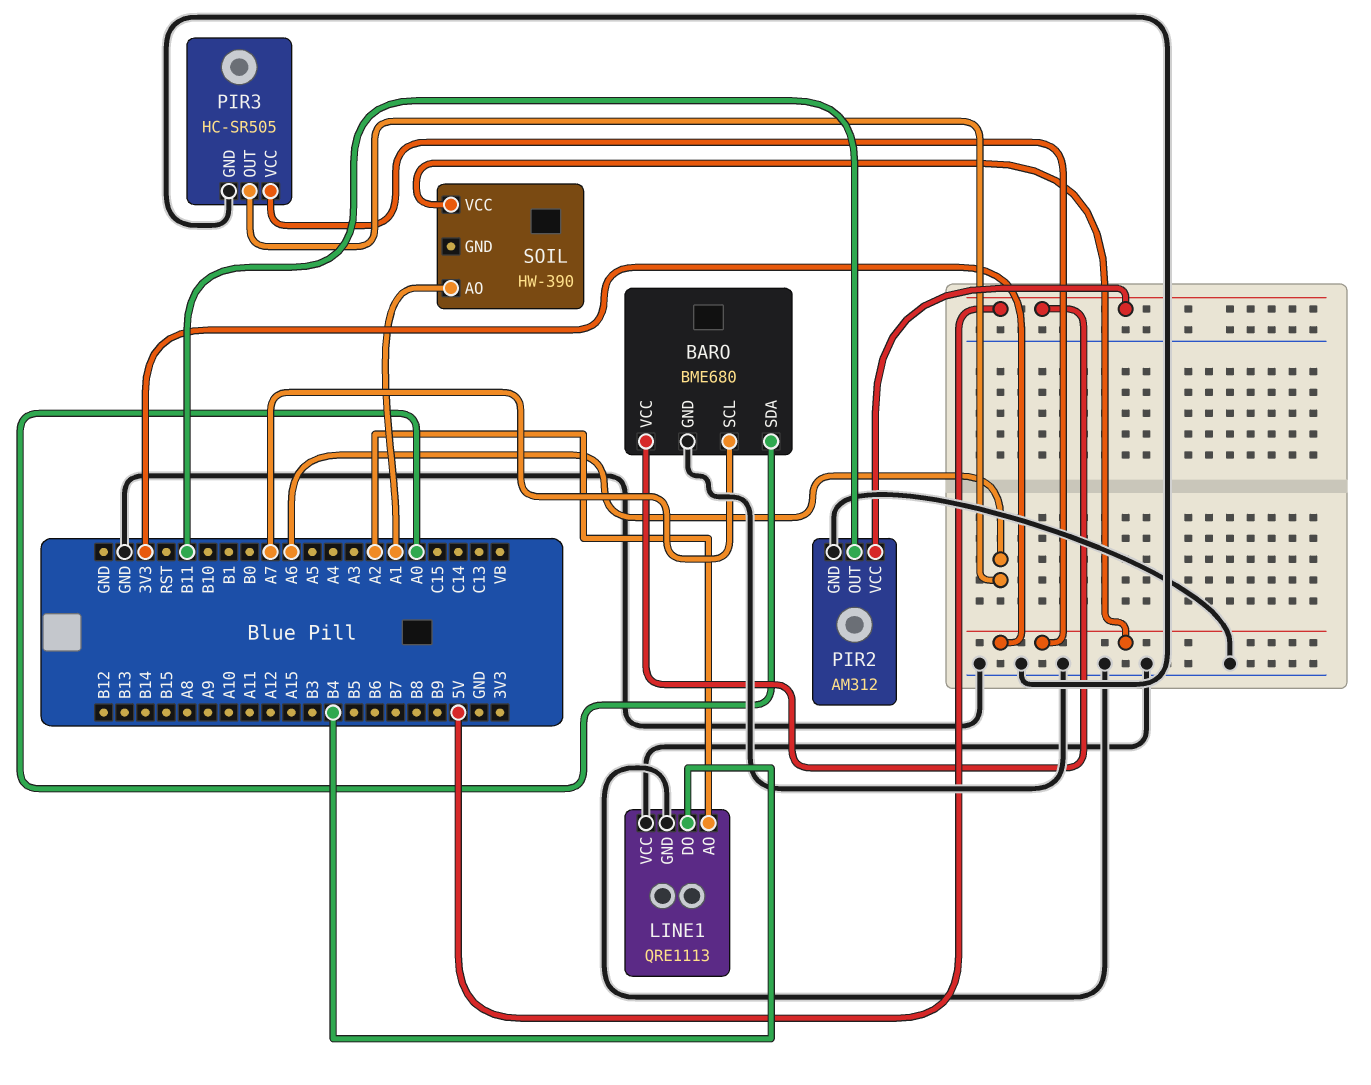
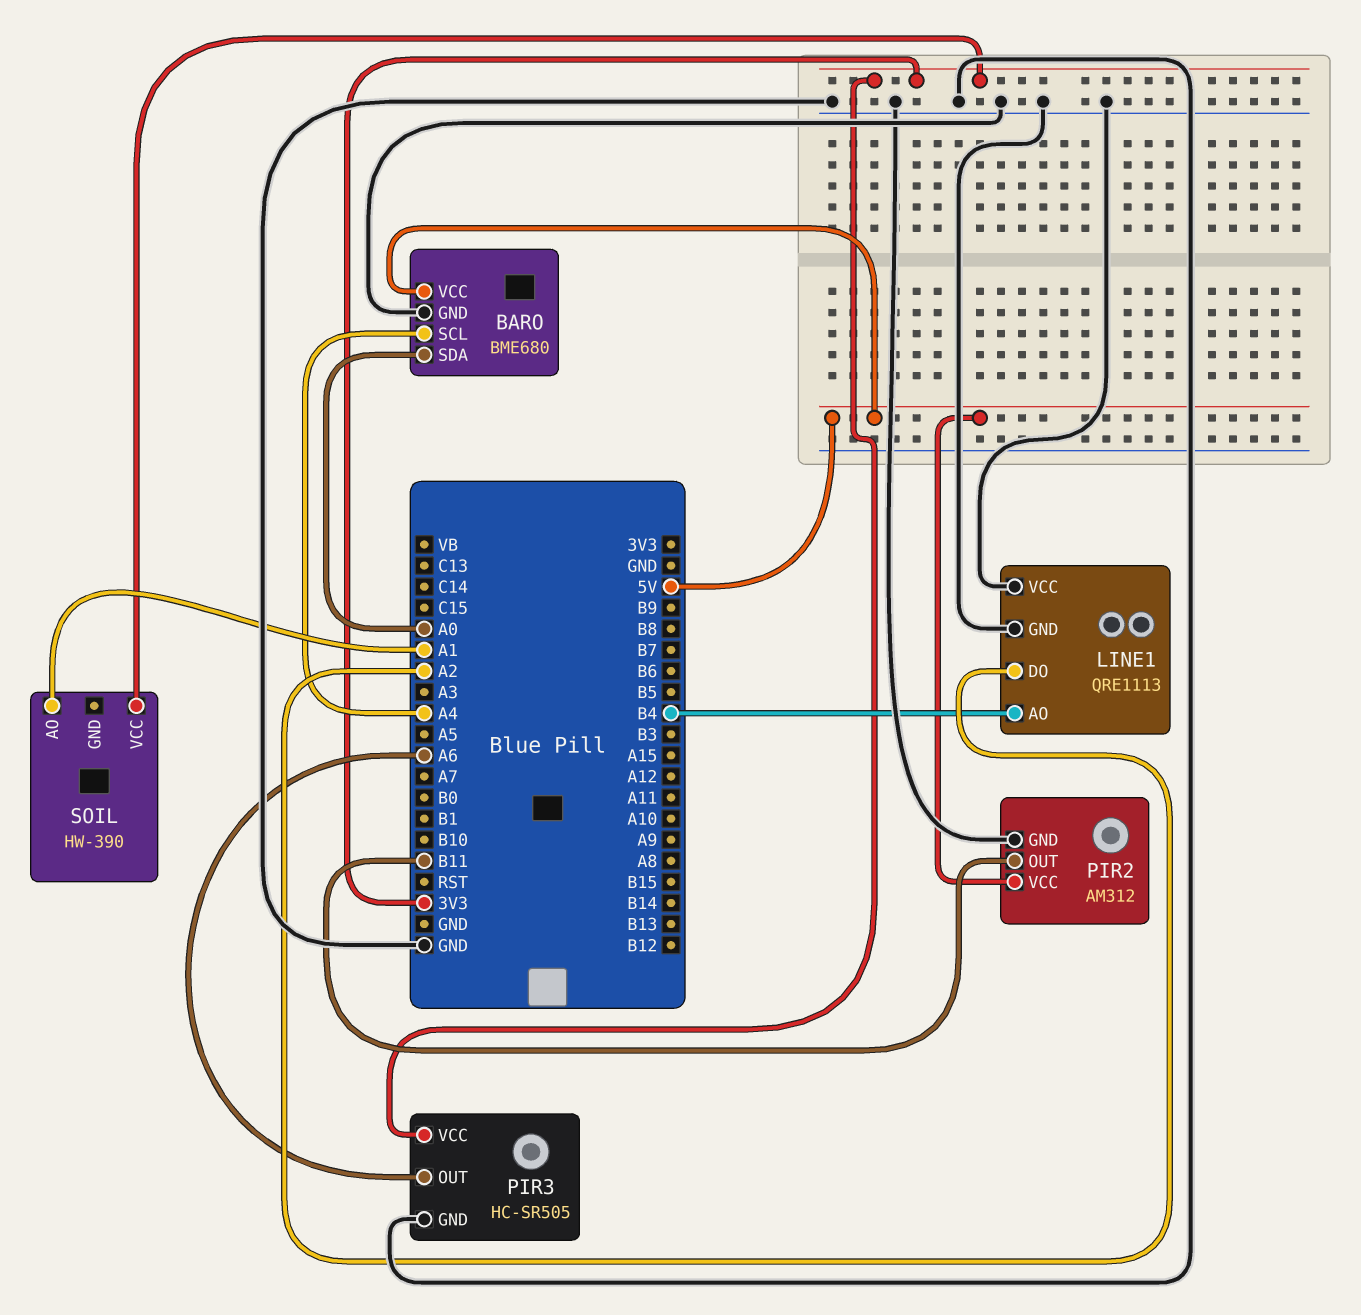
BARO pin SCL: A7 -> A4
LINE1 pin AO: A2 -> B4
LINE1 pin DO: B4 -> A2

